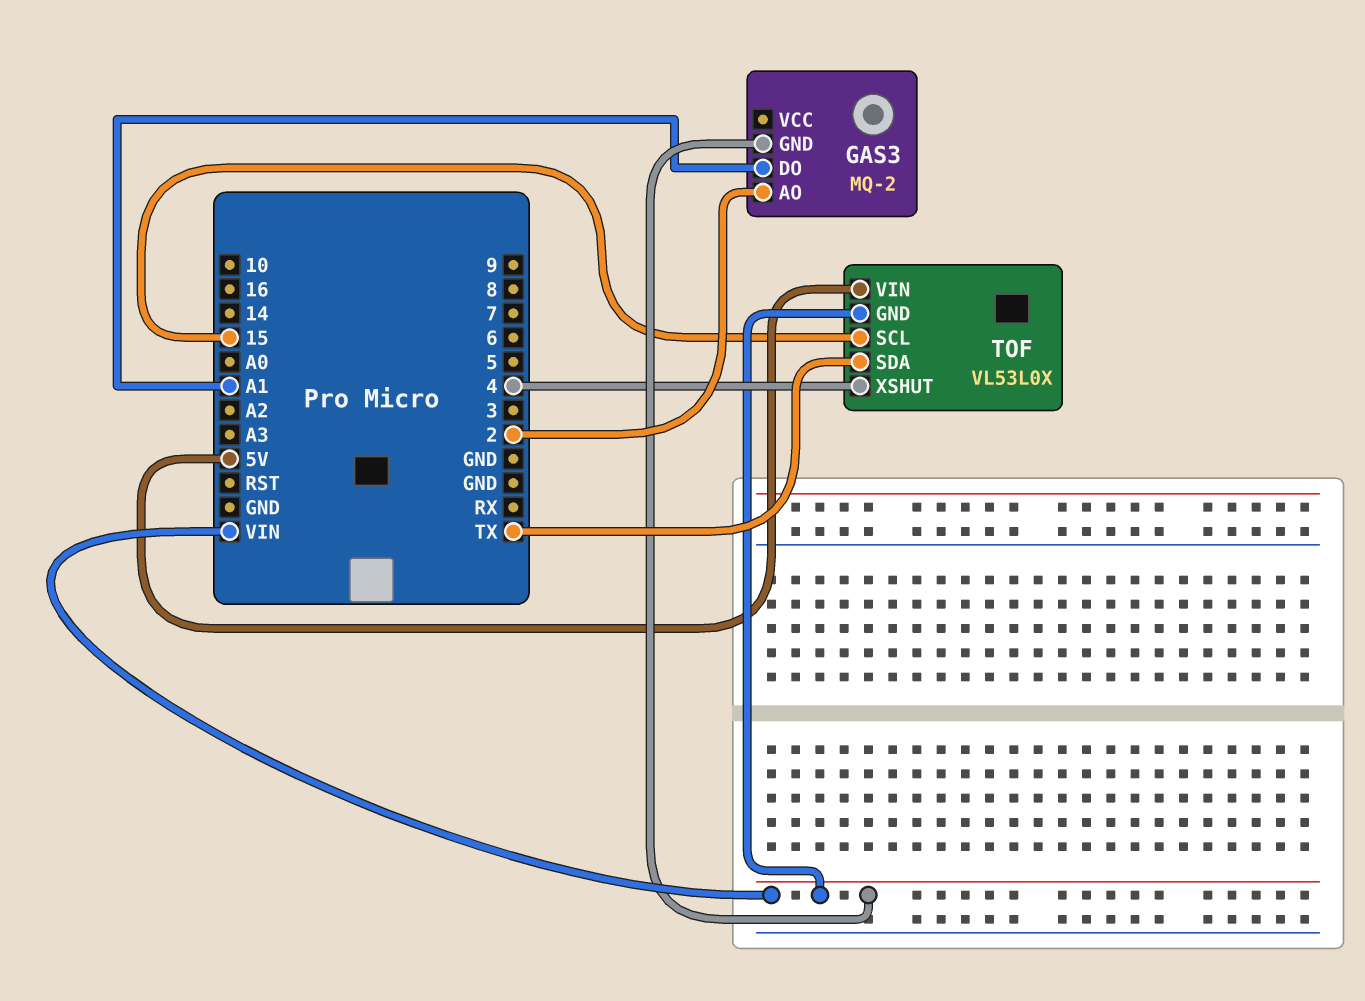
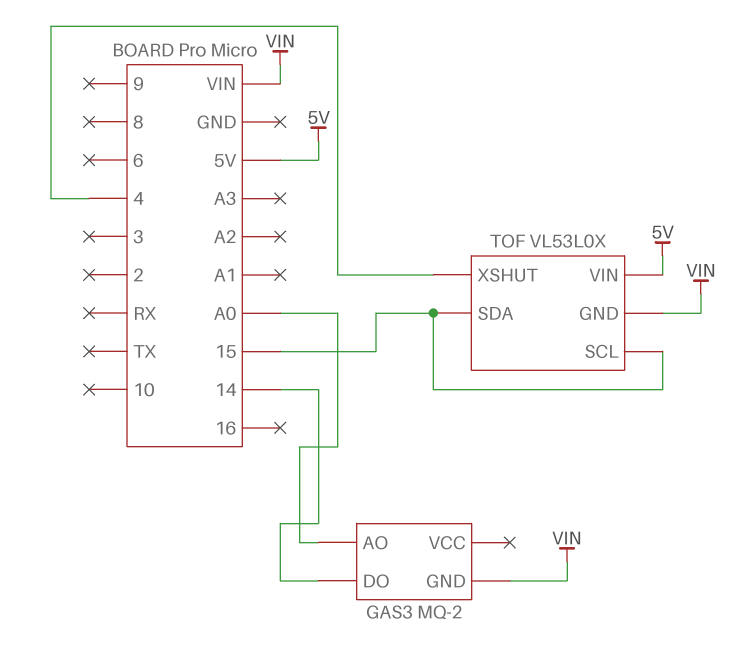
GAS3 pin AO: 2 -> A0
GAS3 pin DO: A1 -> 14
TOF pin SDA: TX -> 15

